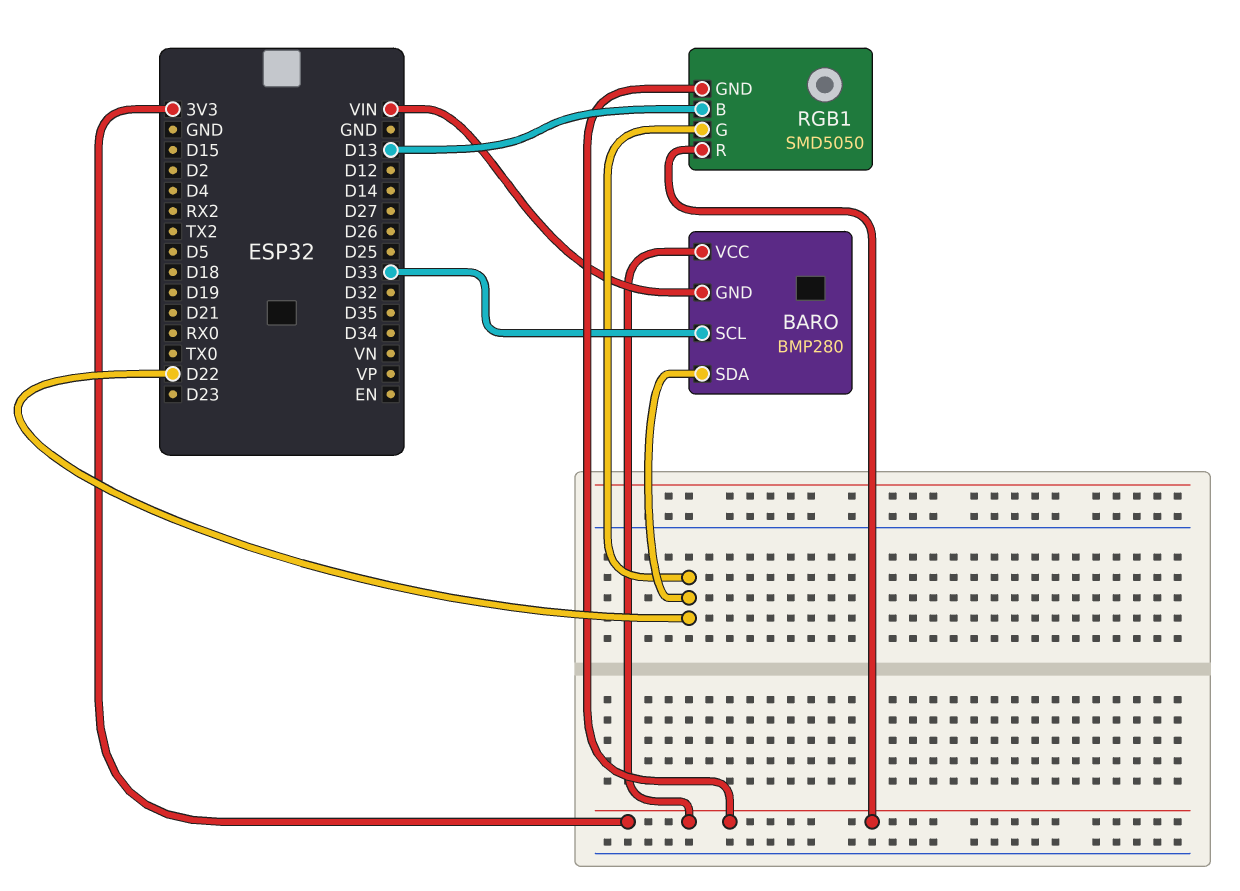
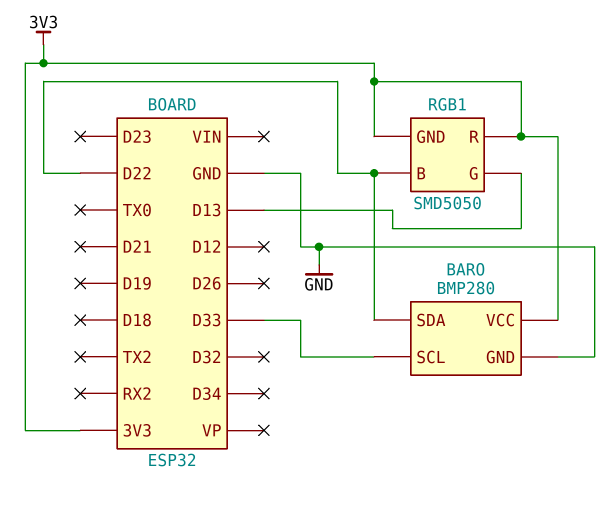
BARO pin GND: VIN -> GND
RGB1 pin B: D13 -> D22
RGB1 pin G: D22 -> D13

